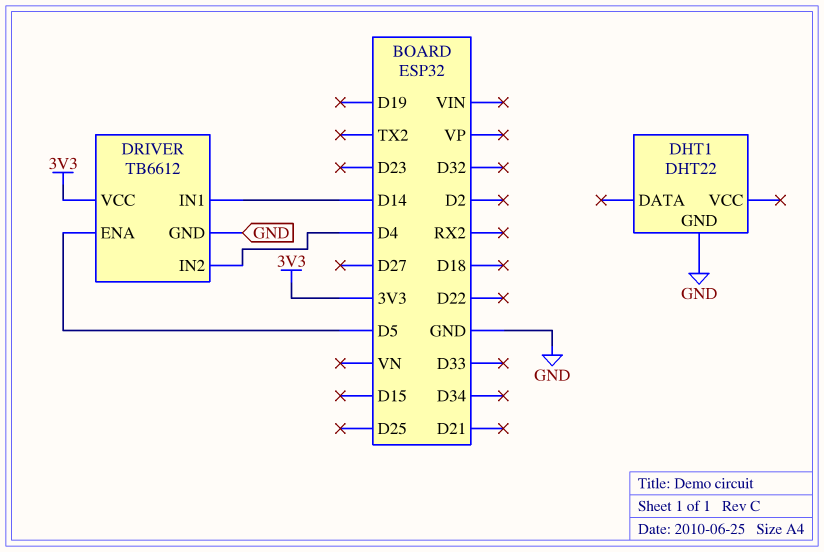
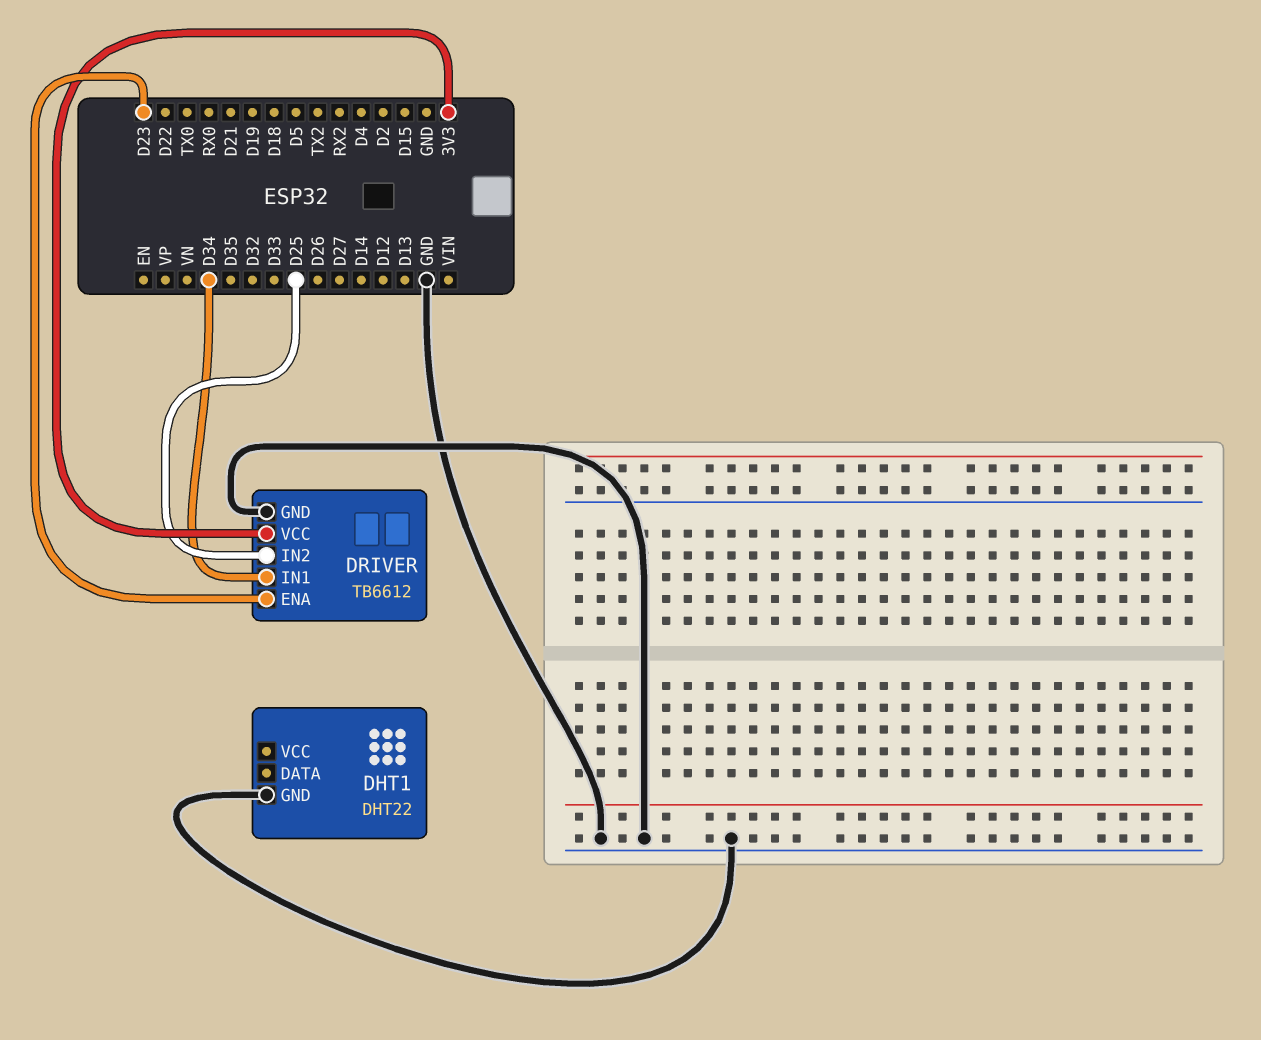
DRIVER pin ENA: D5 -> D23
DRIVER pin IN1: D14 -> D34
DRIVER pin IN2: D4 -> D25

